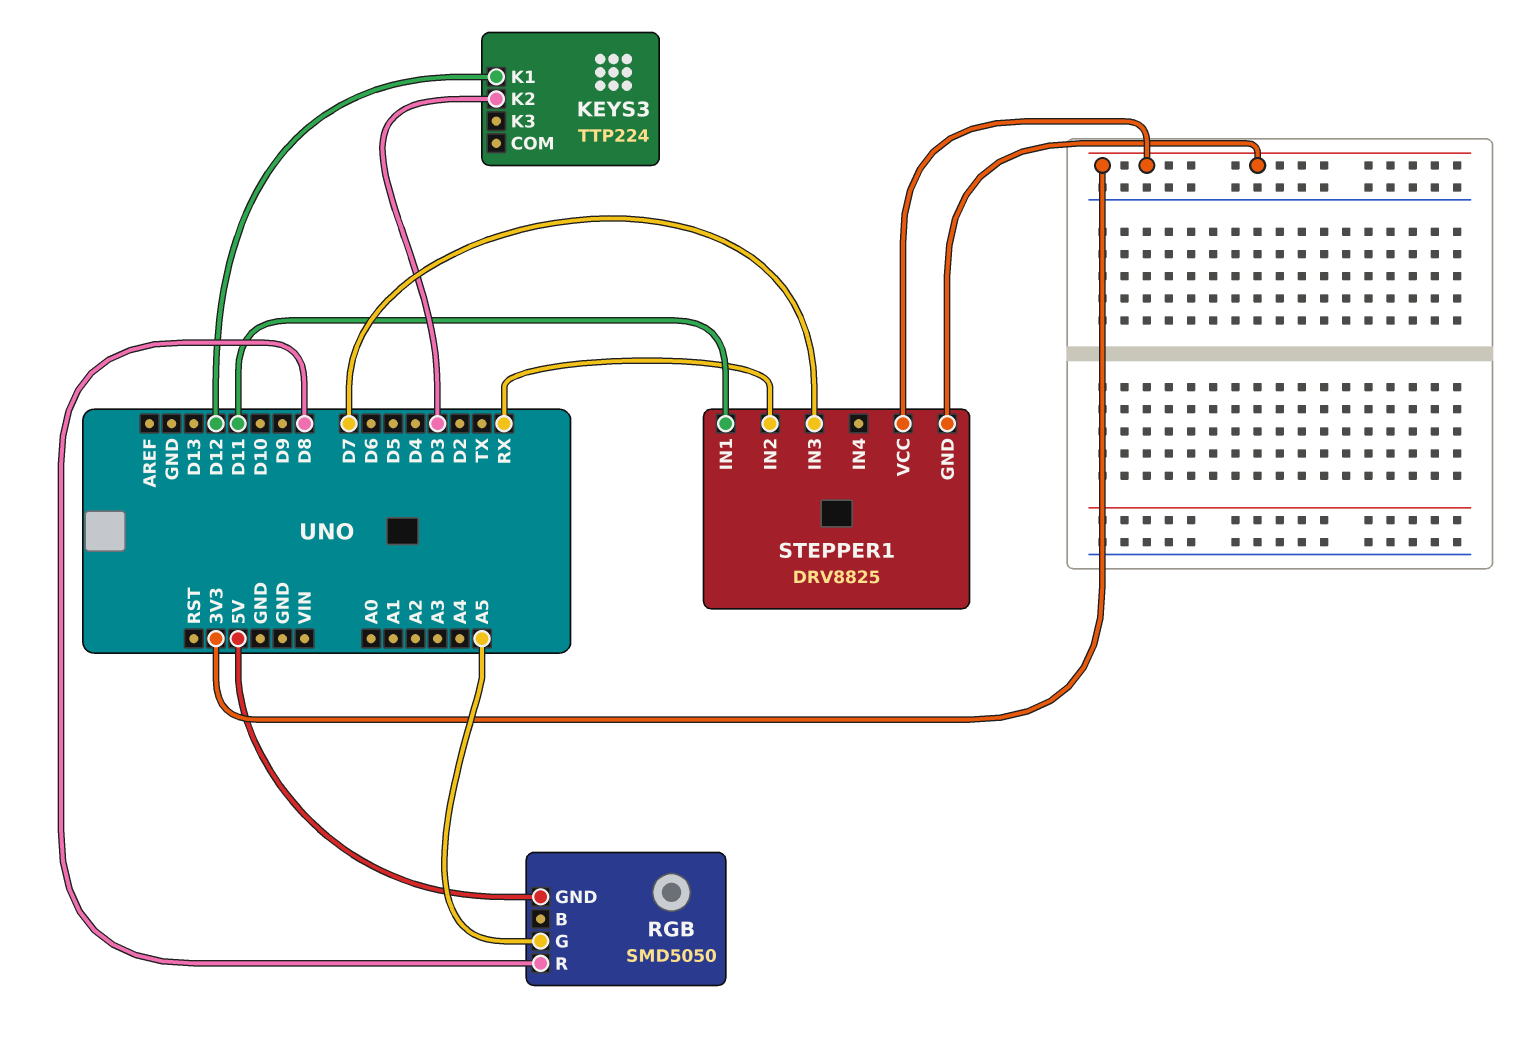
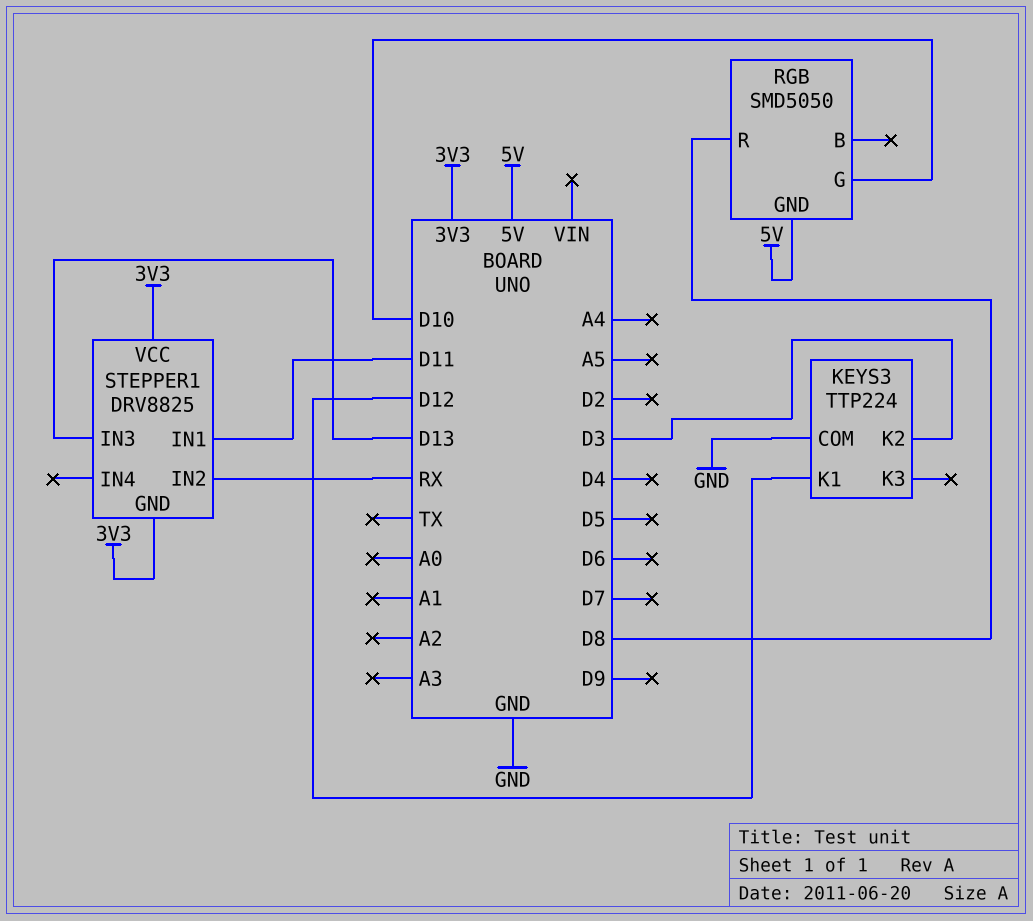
KEYS3 pin COM: none -> GND
RGB pin G: A5 -> D10
STEPPER1 pin IN3: D7 -> D13

